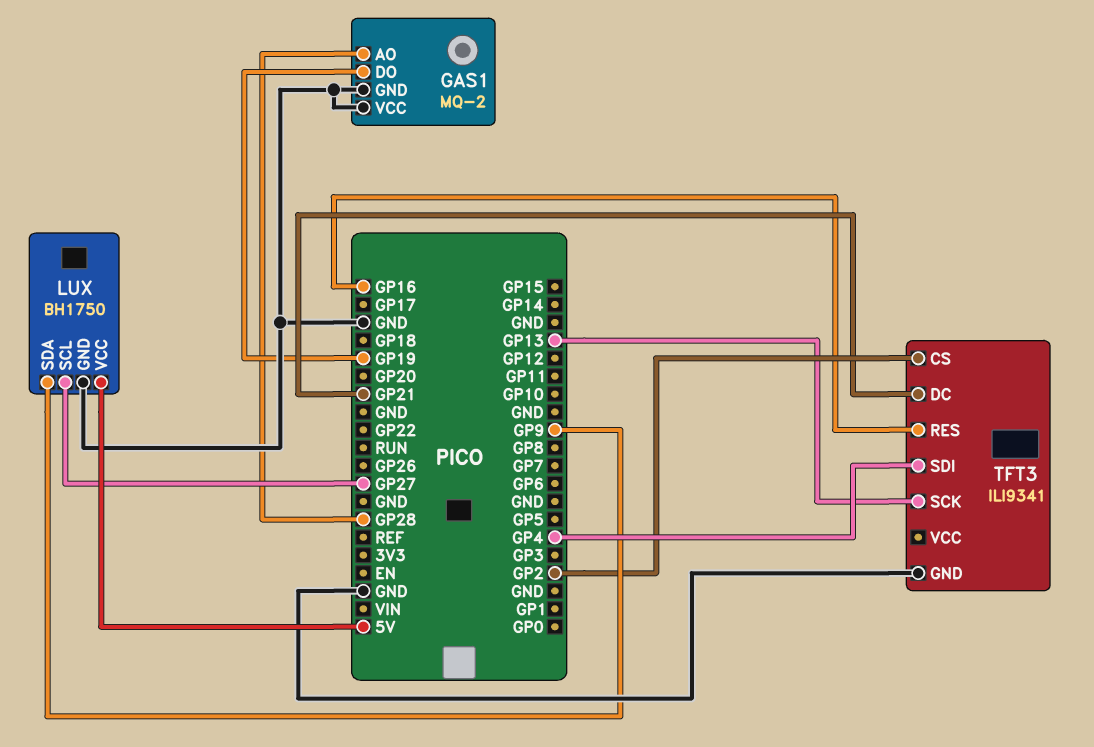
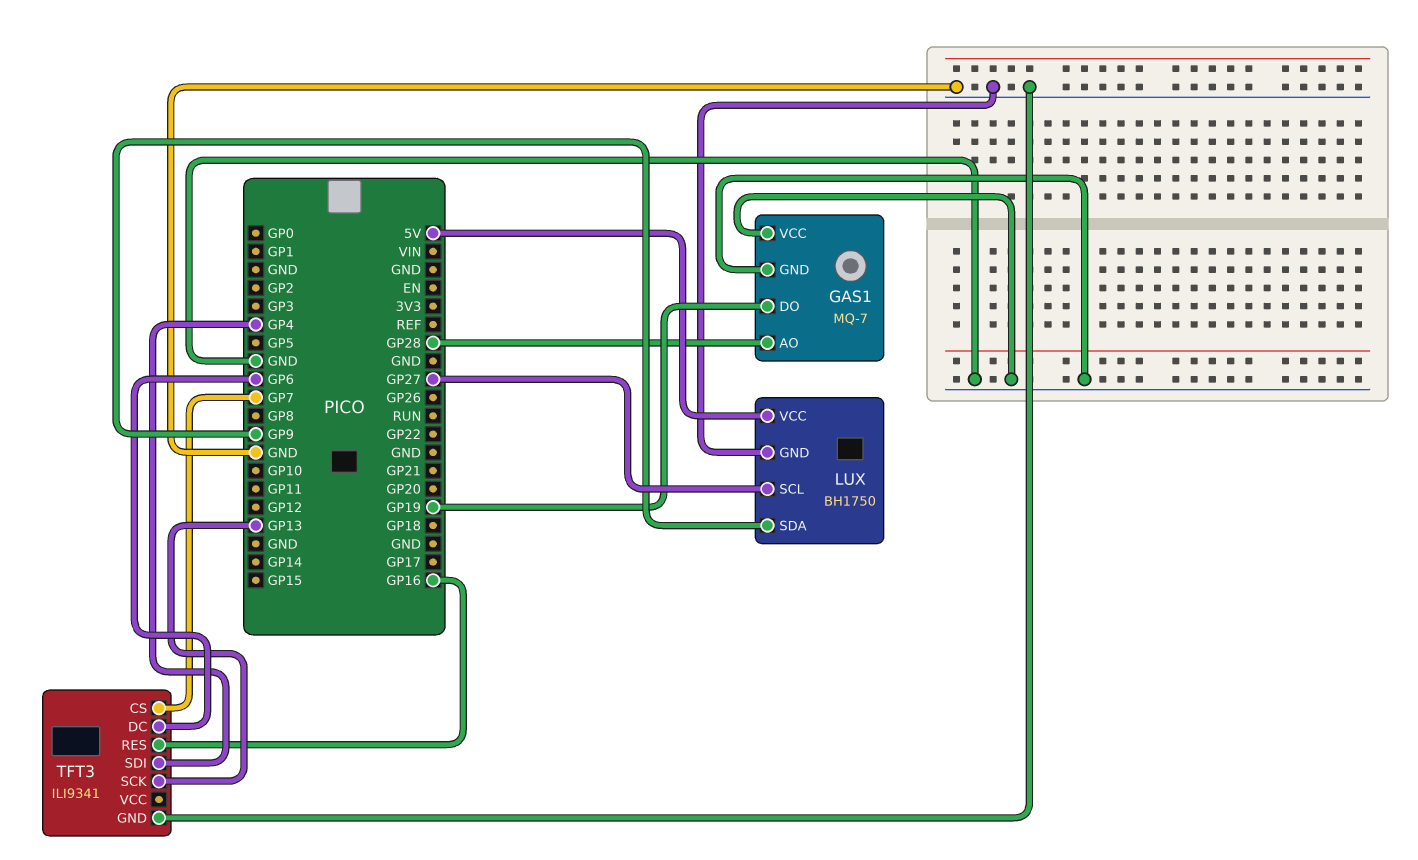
GAS1: MQ-2 -> MQ-7
TFT3 pin CS: GP2 -> GP7
TFT3 pin DC: GP21 -> GP6

